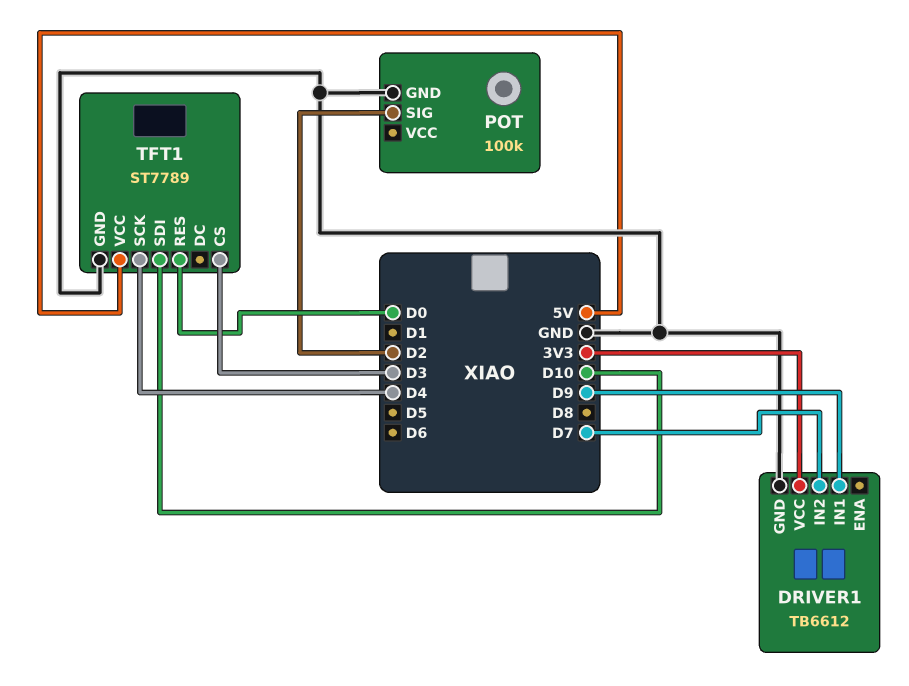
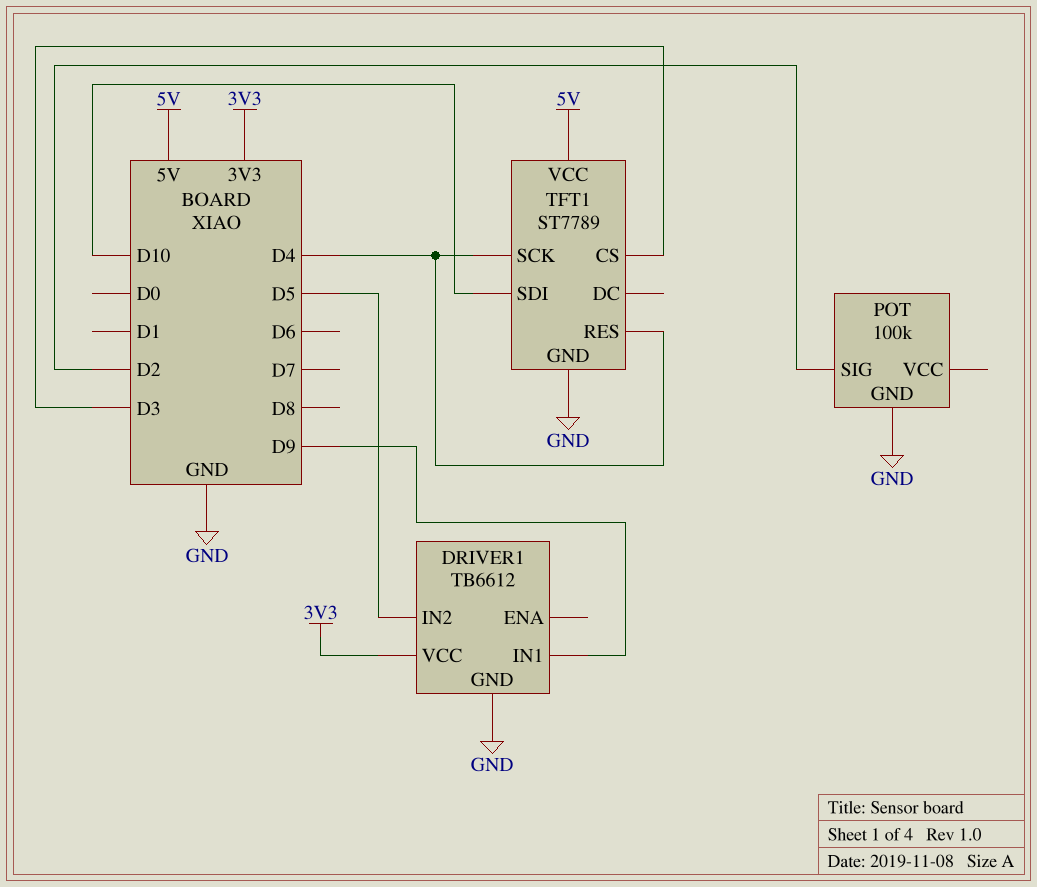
DRIVER1 pin IN2: D7 -> D5
TFT1 pin RES: D0 -> D4

